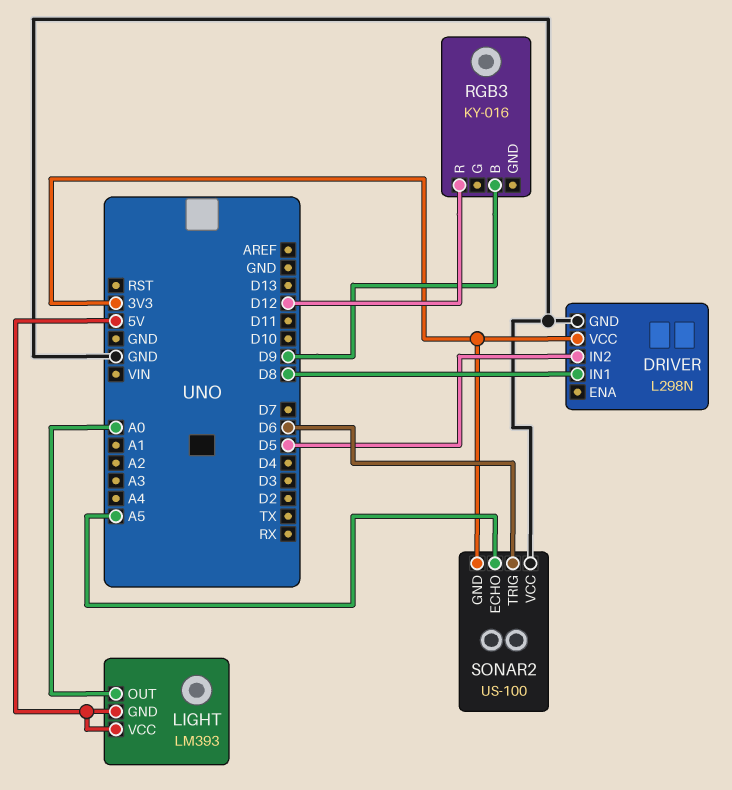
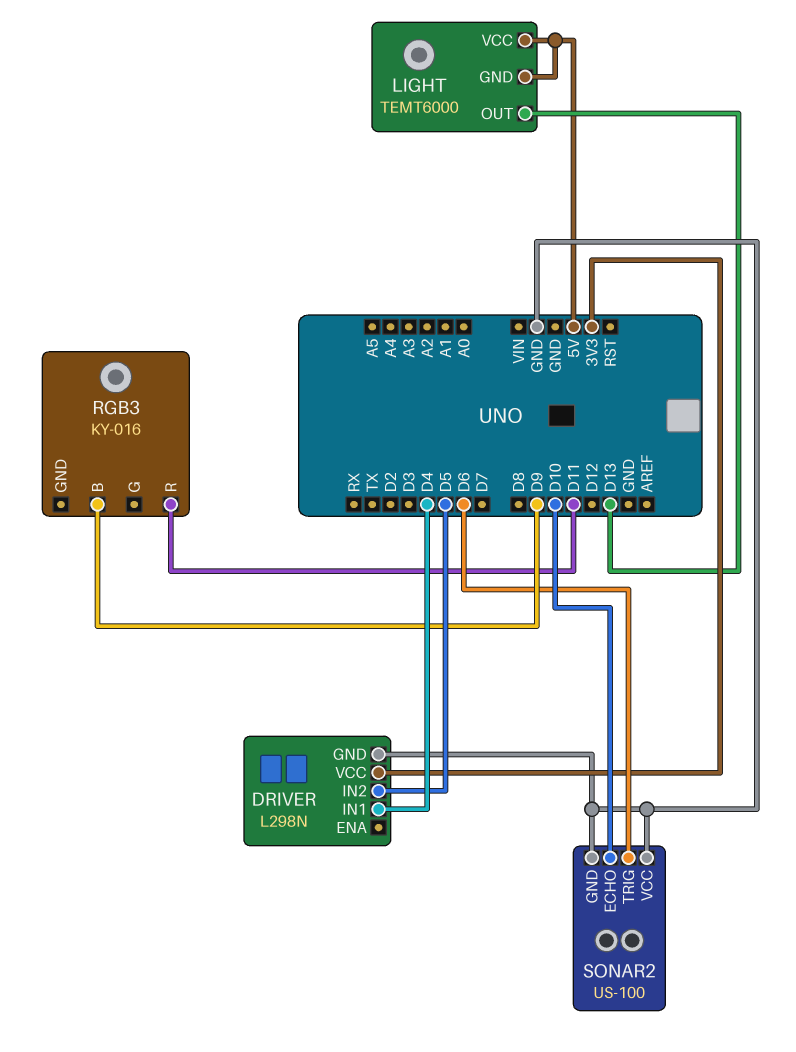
DRIVER pin IN1: D8 -> D4
LIGHT: LM393 -> TEMT6000
LIGHT pin OUT: A0 -> D13
RGB3 pin R: D12 -> D11
SONAR2 pin ECHO: A5 -> D10
SONAR2 pin GND: 3V3 -> GND

